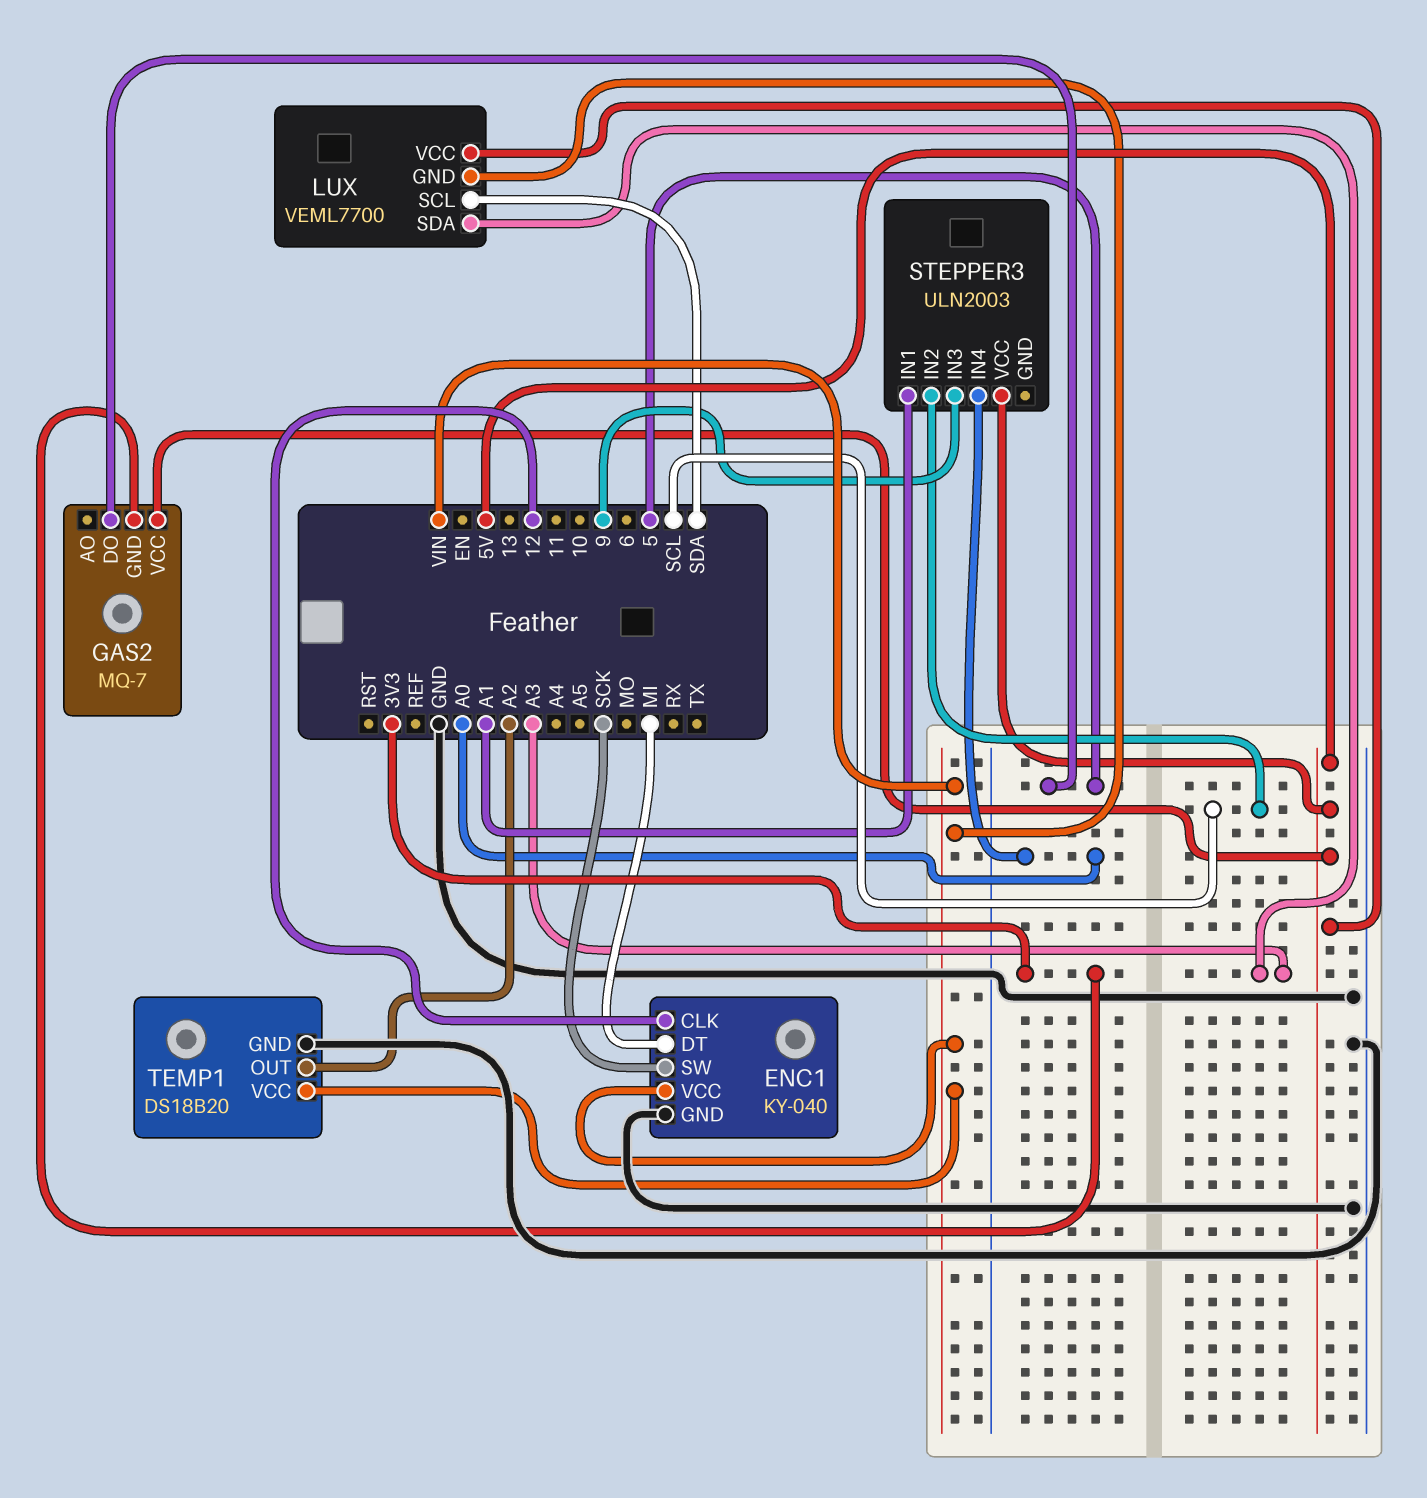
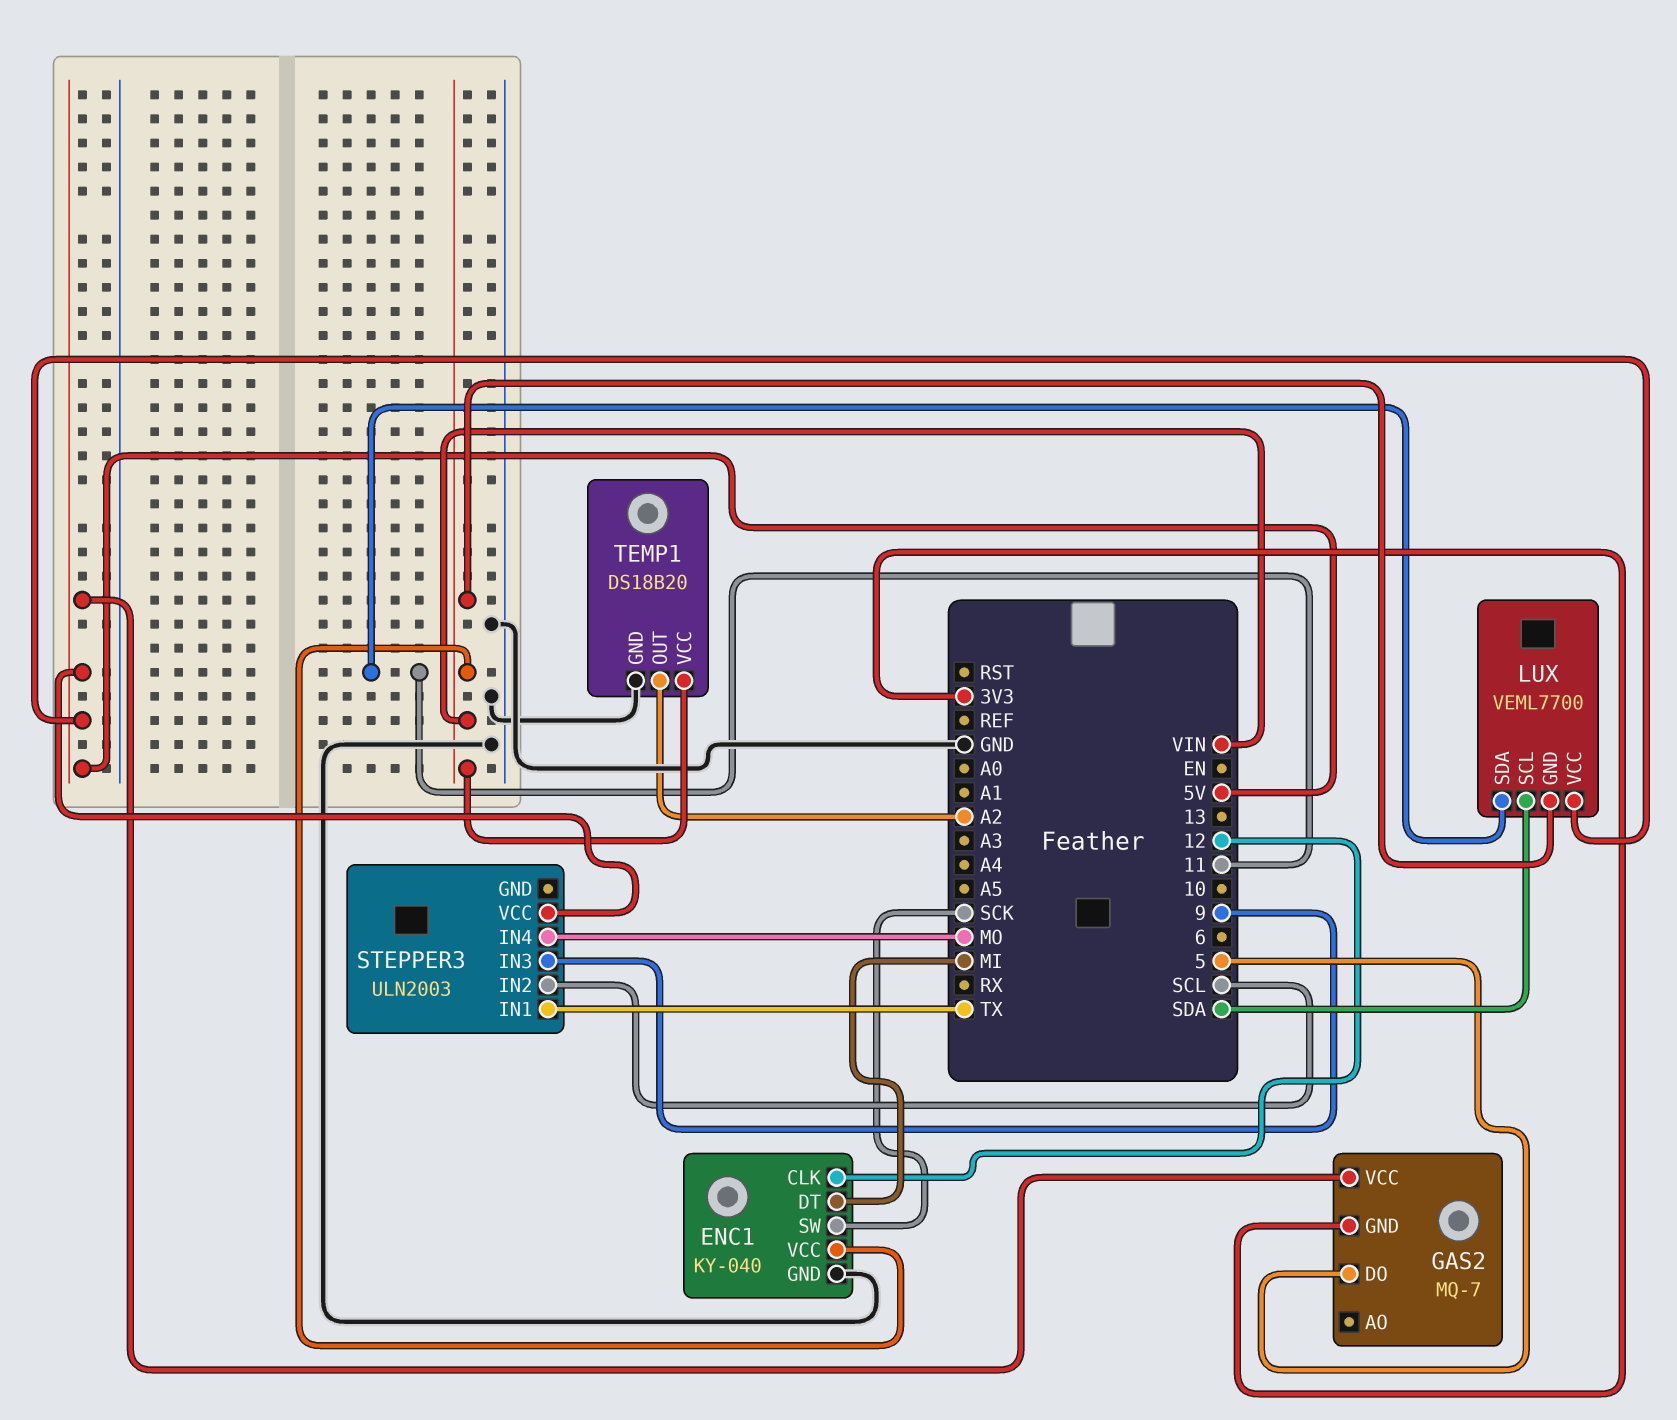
LUX pin SDA: A3 -> 11
STEPPER3 pin IN1: A1 -> TX
STEPPER3 pin IN4: A0 -> MO

